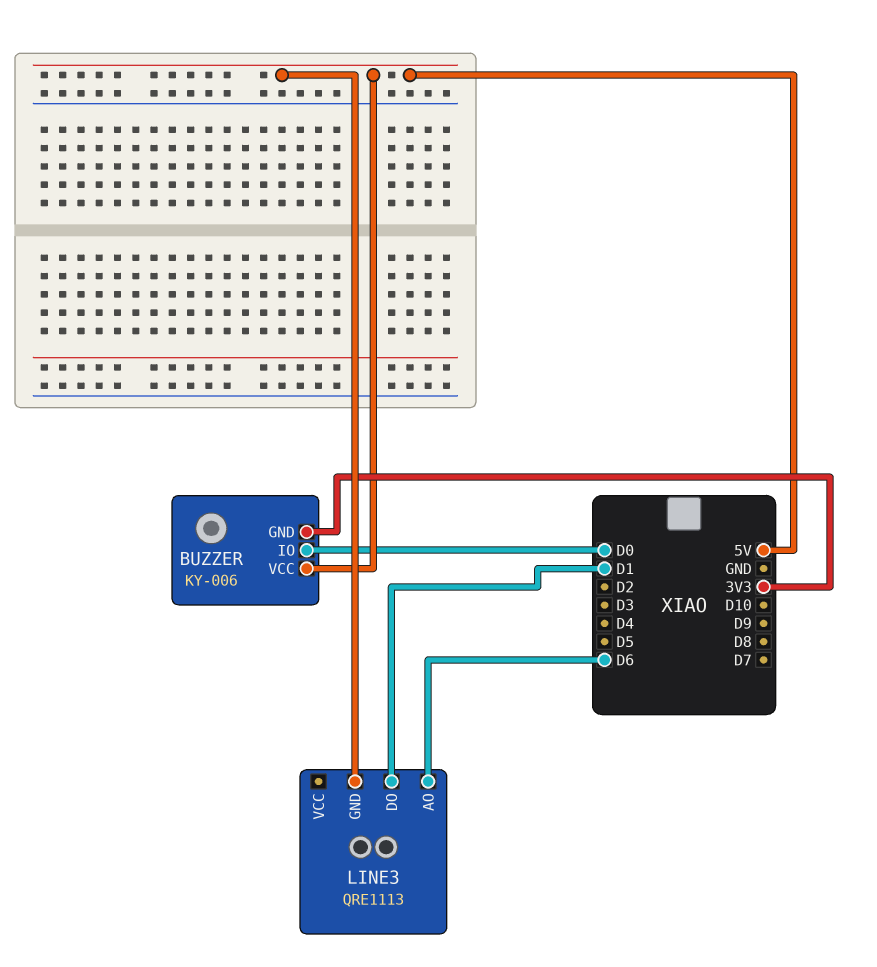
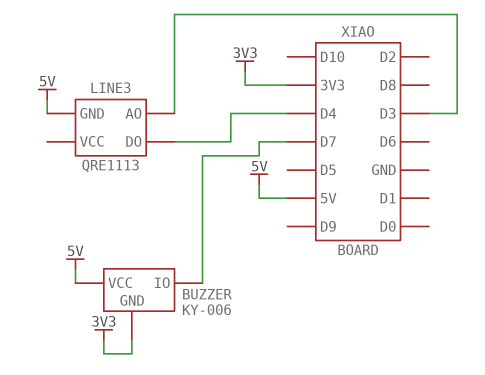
BUZZER pin IO: D0 -> D7
LINE3 pin AO: D6 -> D3
LINE3 pin DO: D1 -> D4

